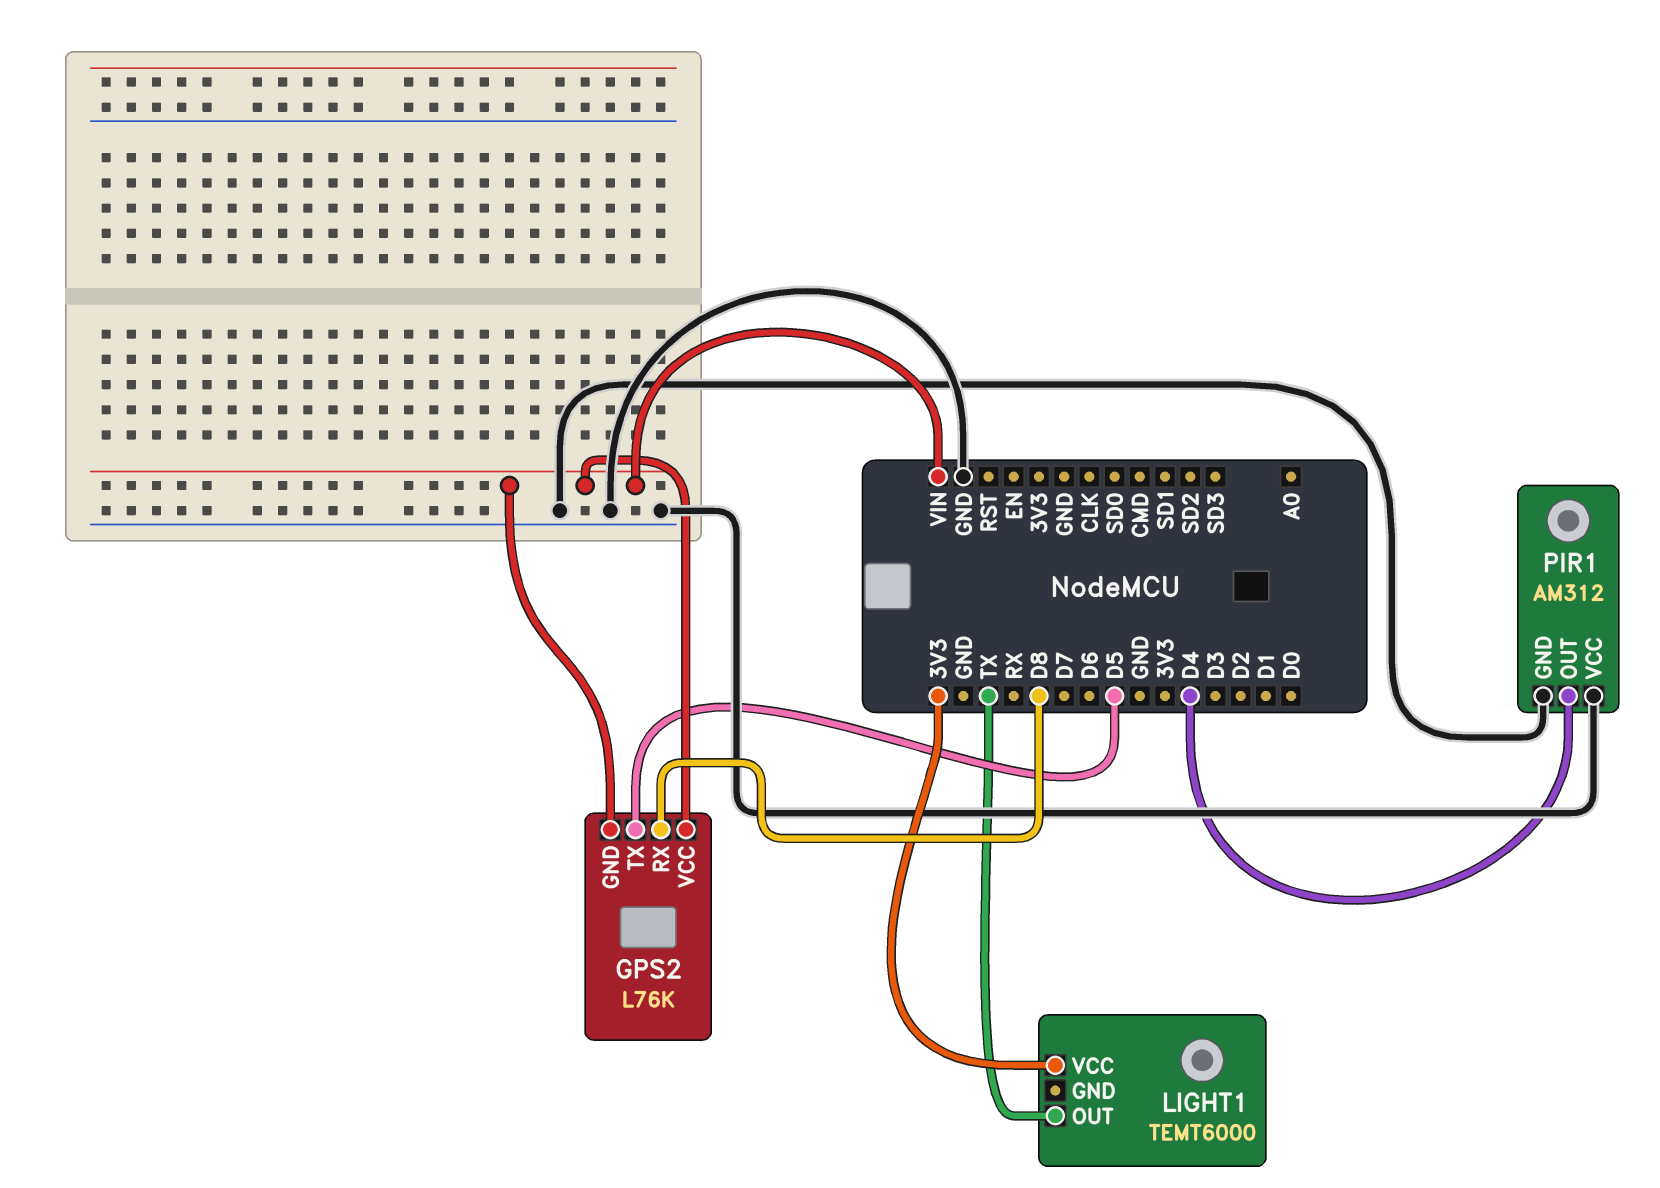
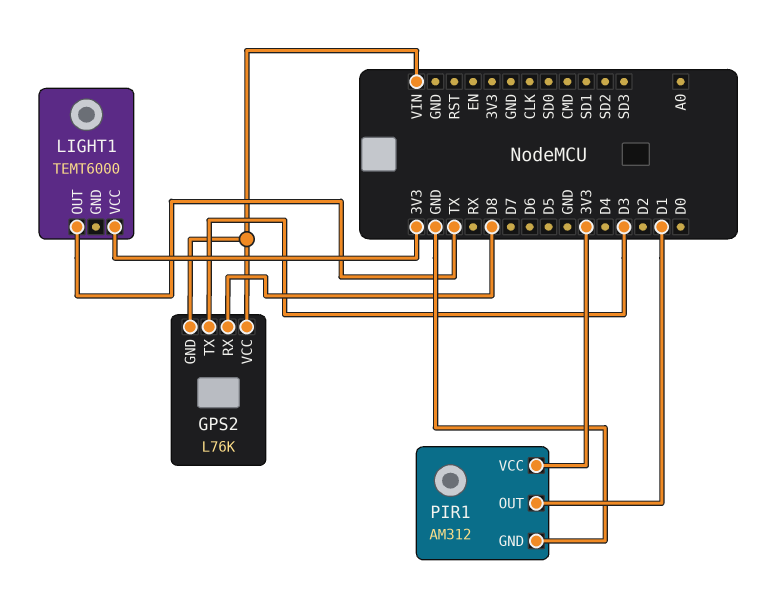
GPS2 pin TX: D5 -> D3
PIR1 pin OUT: D4 -> D1
PIR1 pin VCC: GND -> 3V3

